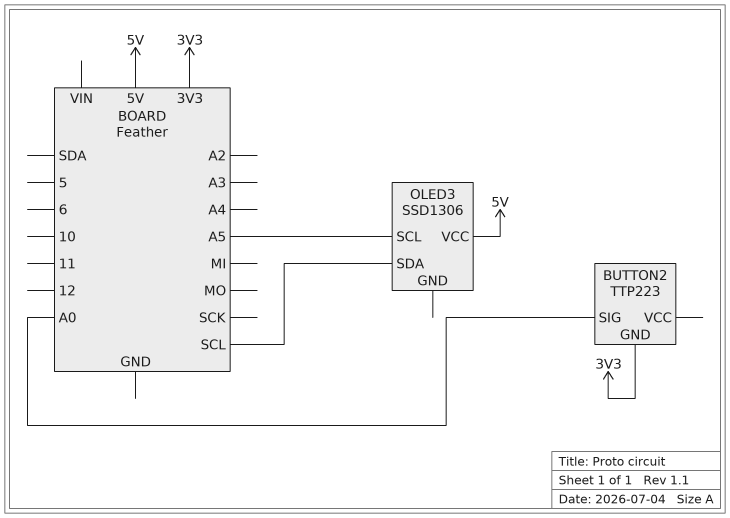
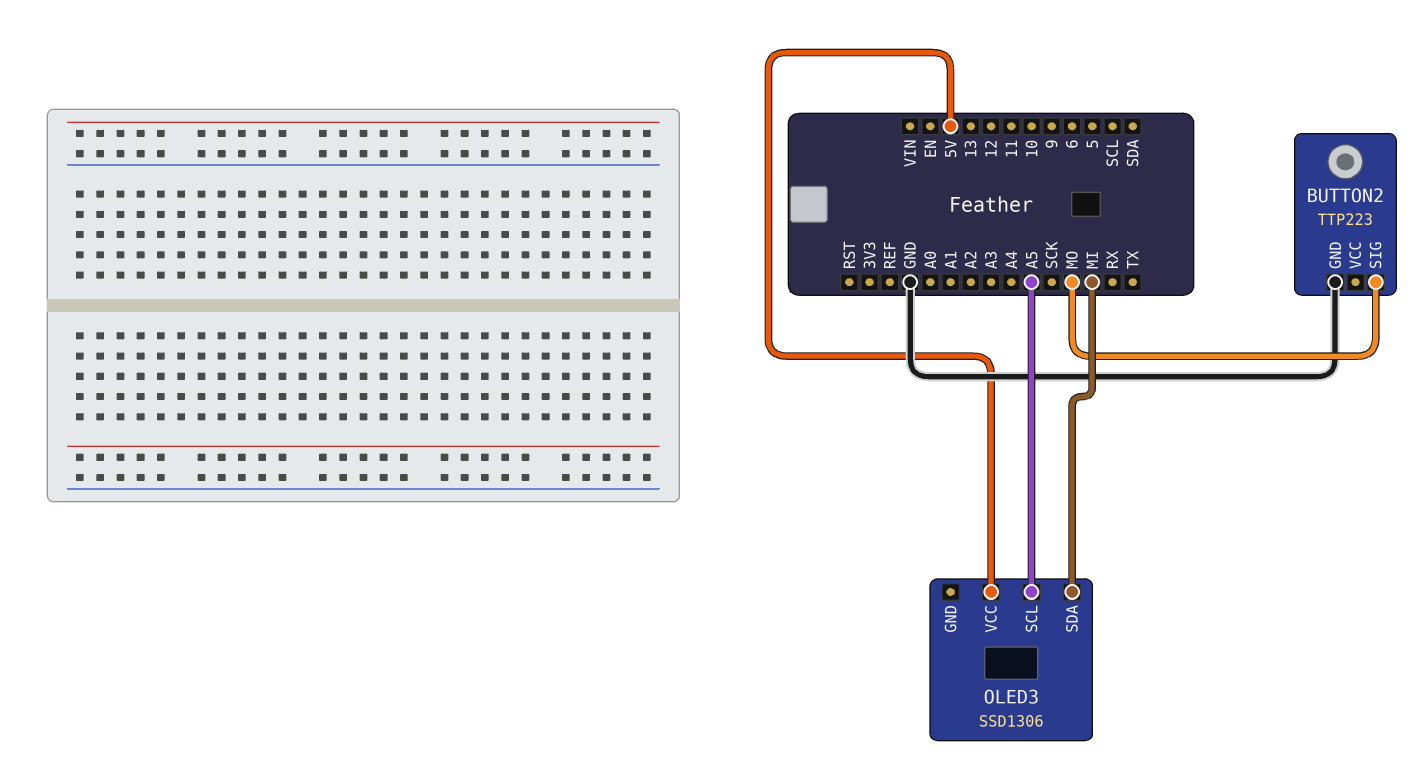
BUTTON2 pin GND: 3V3 -> GND
BUTTON2 pin SIG: A0 -> MO
OLED3 pin SDA: SCL -> MI

